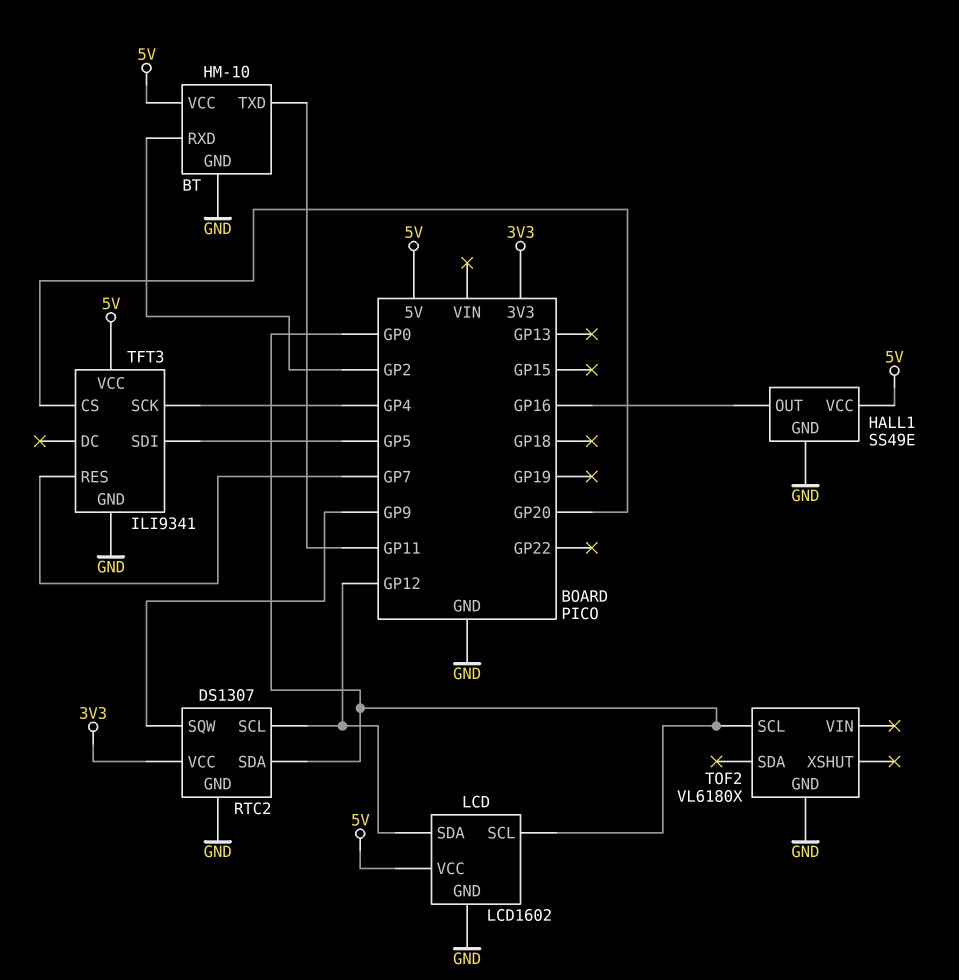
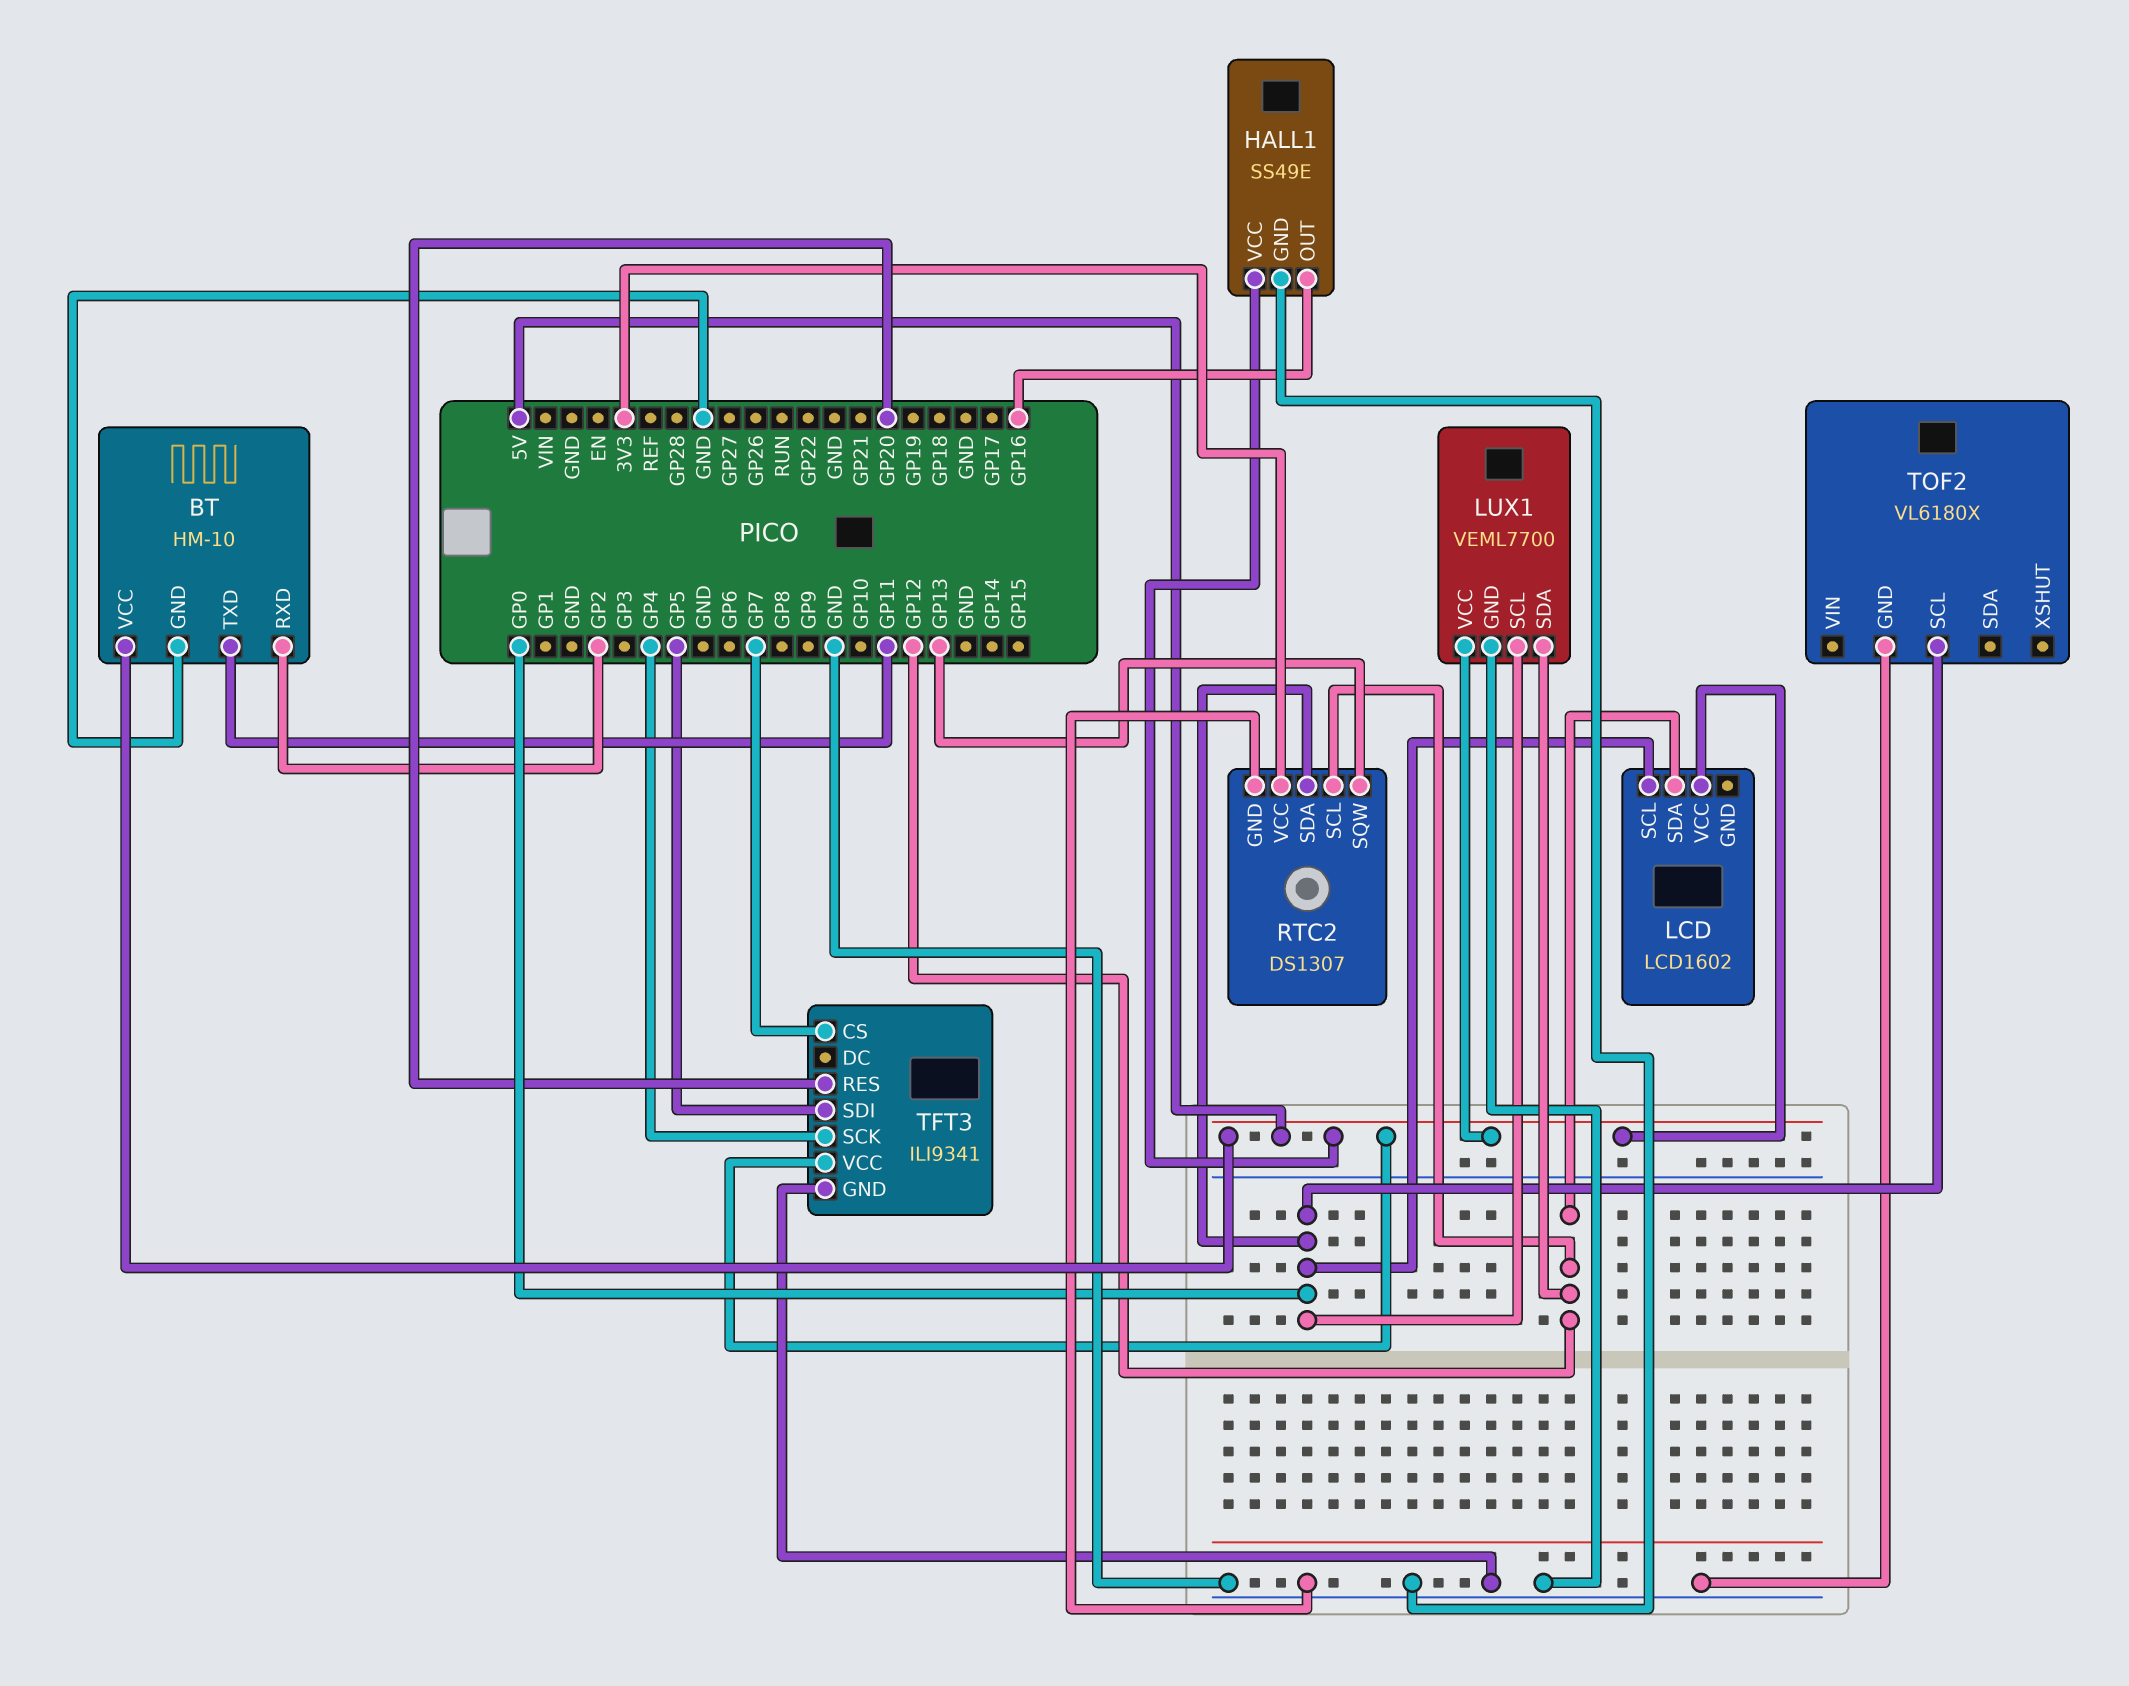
LCD pin GND: GND -> none
LUX1: none -> VEML7700
LUX1 pin GND: none -> GND
LUX1 pin SCL: none -> GP0
LUX1 pin SDA: none -> GP12
LUX1 pin VCC: none -> 5V
RTC2 pin SQW: GP9 -> GP13
TFT3 pin CS: GP20 -> GP7
TFT3 pin RES: GP7 -> GP20

